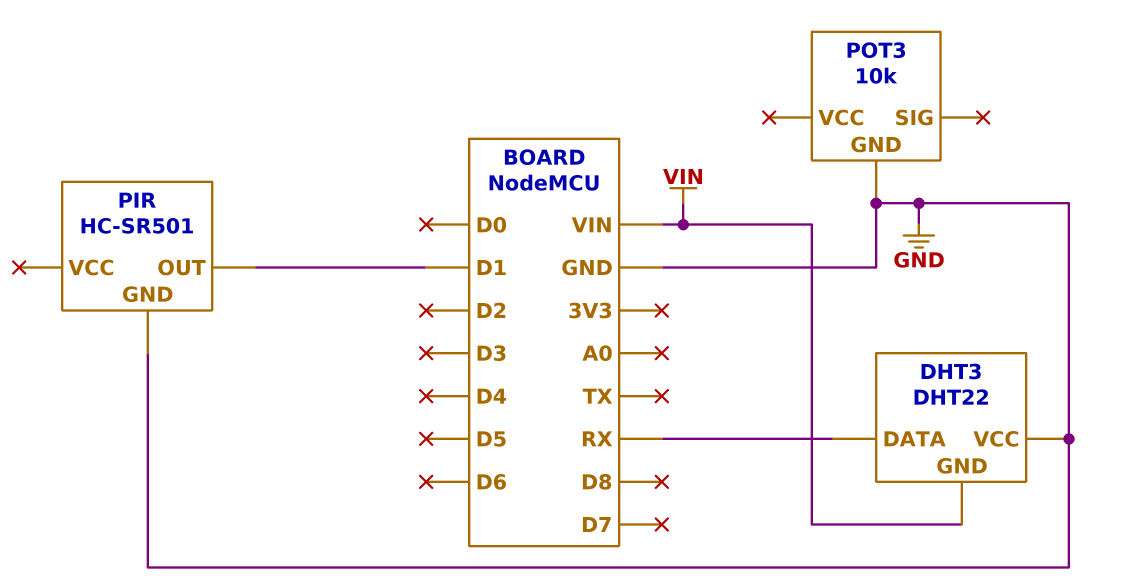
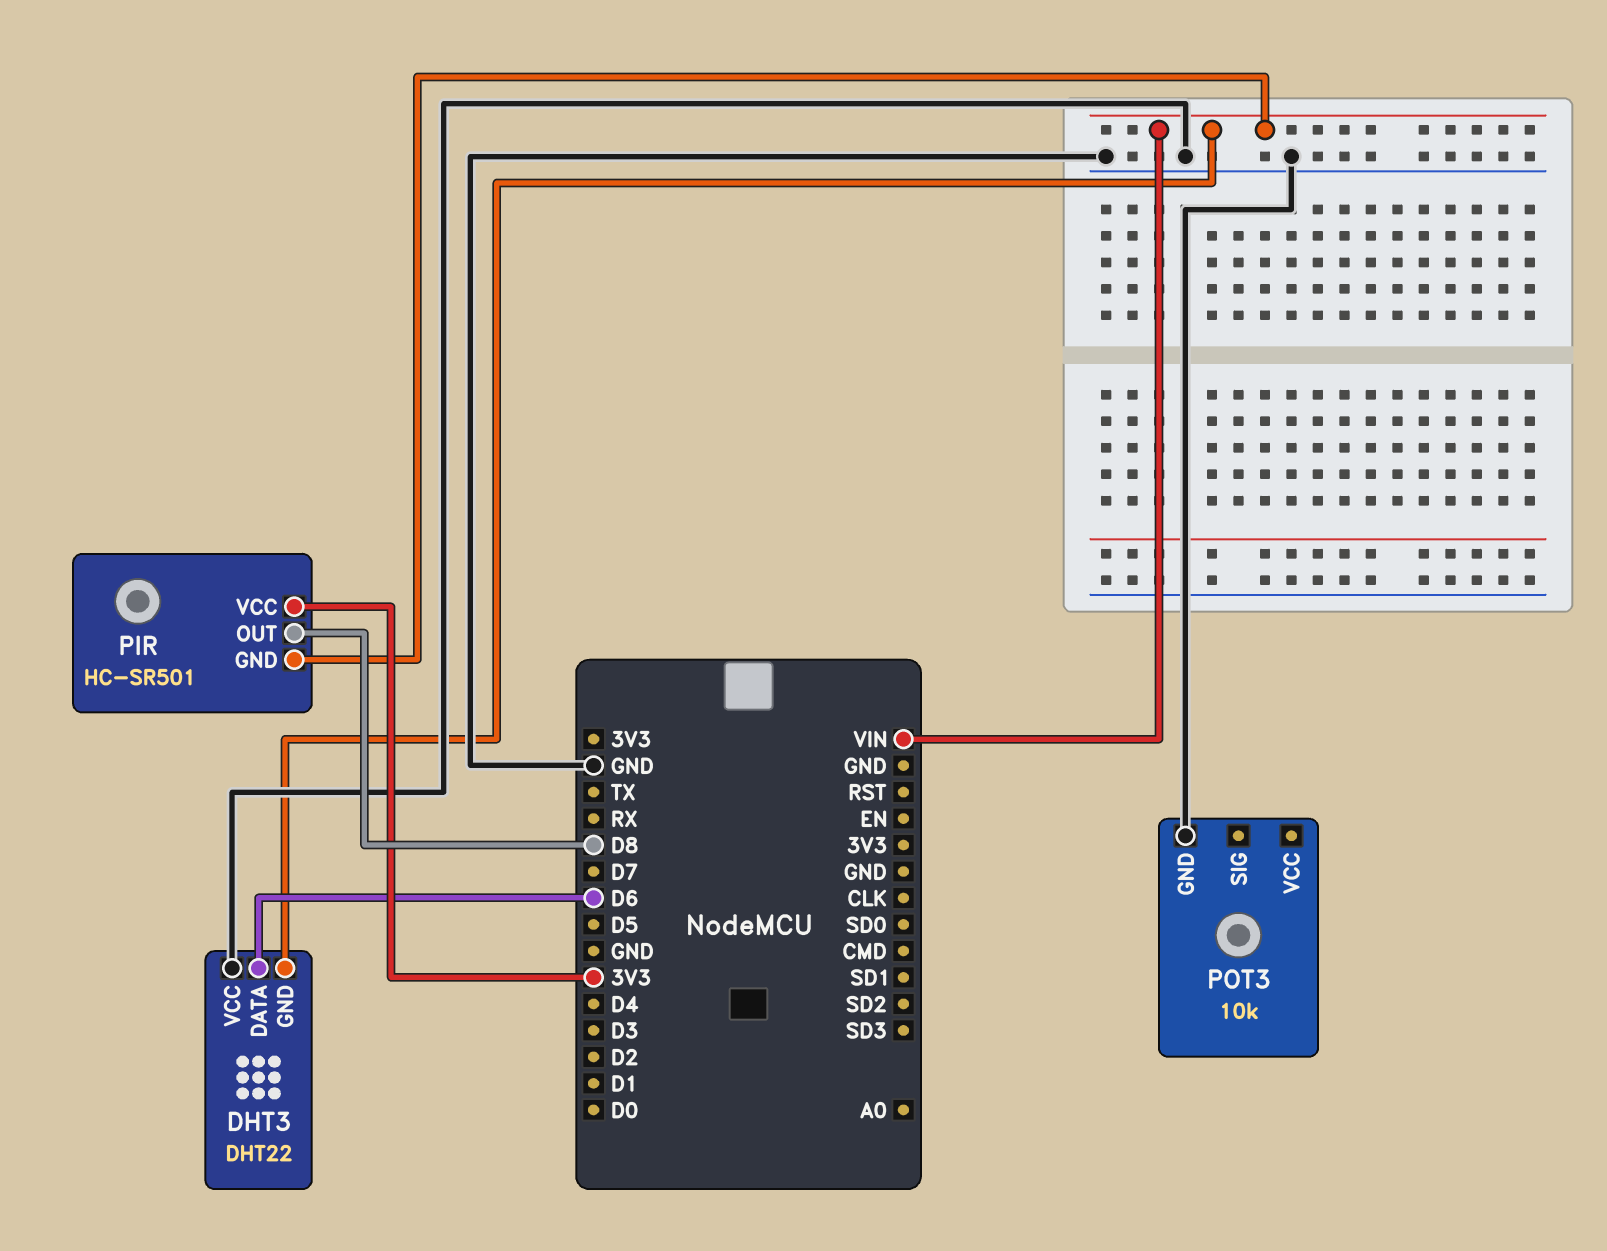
DHT3 pin DATA: RX -> D6
PIR pin GND: GND -> VIN
PIR pin OUT: D1 -> D8
PIR pin VCC: none -> 3V3

